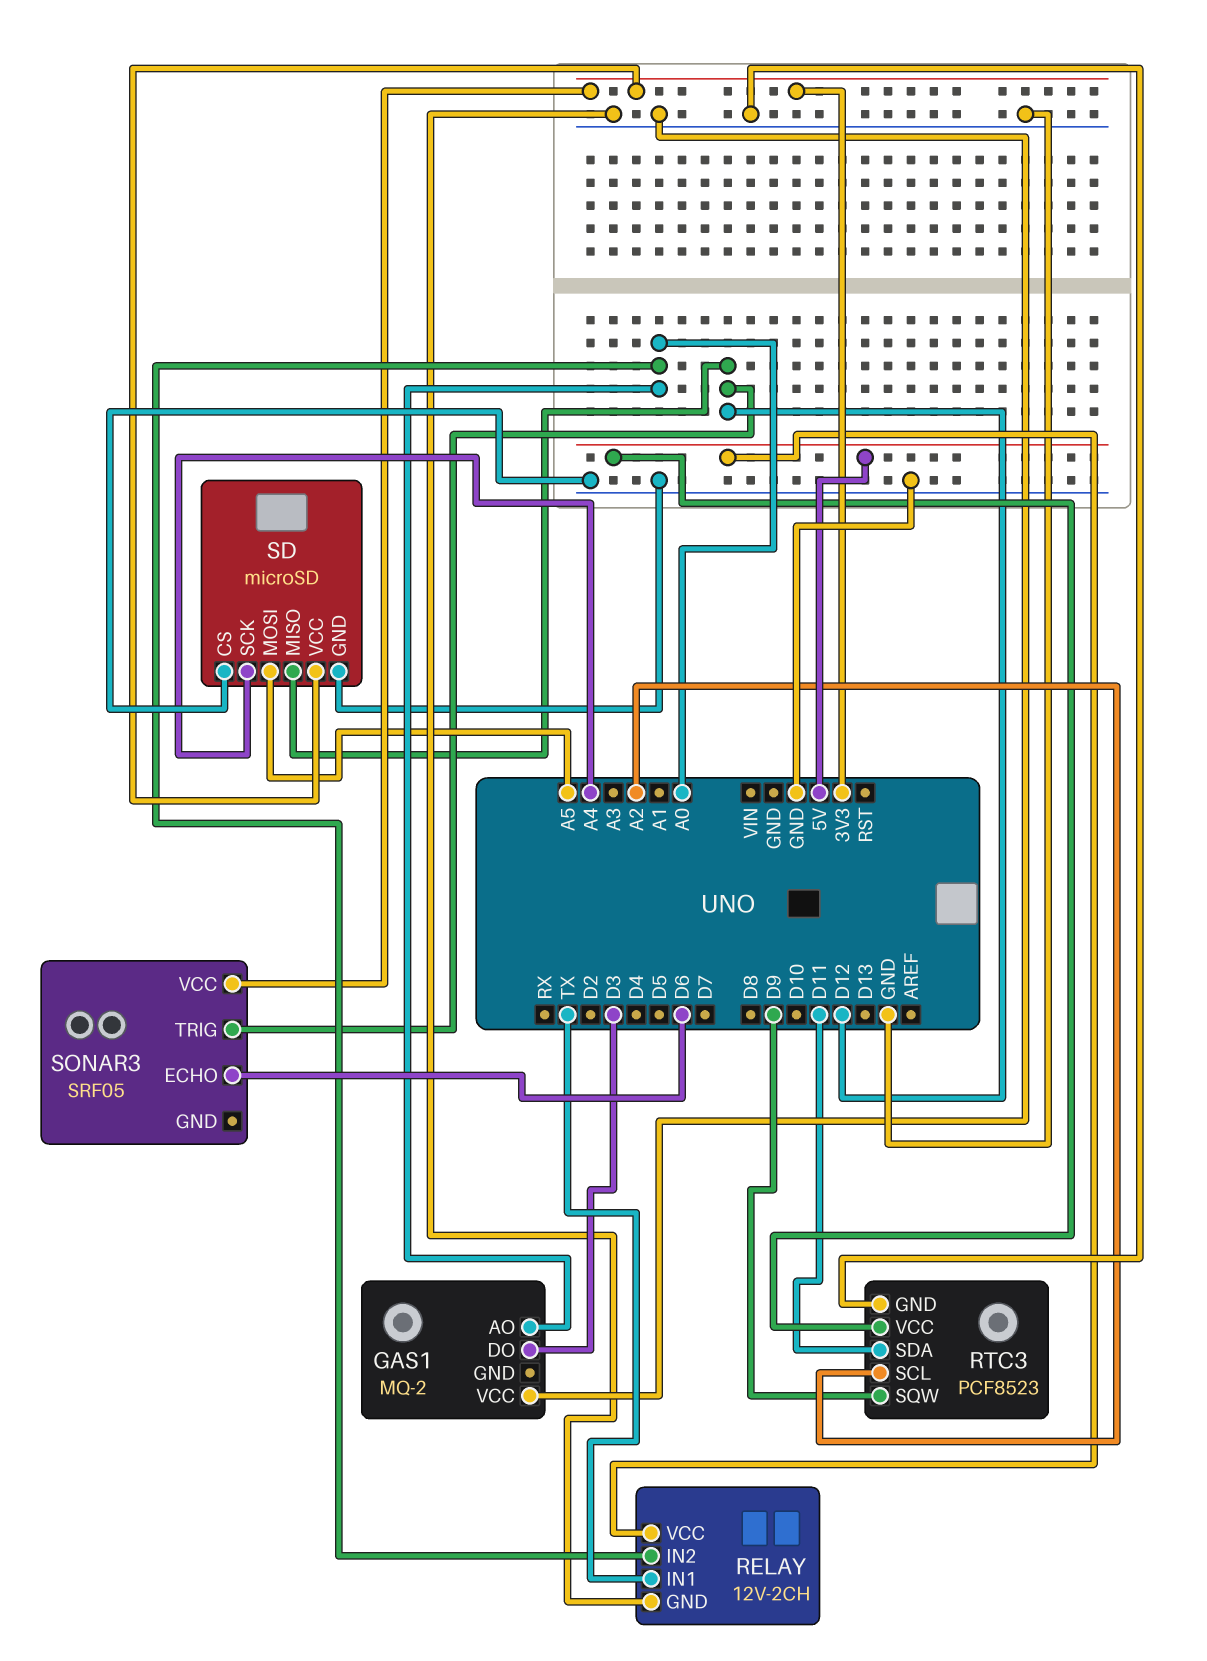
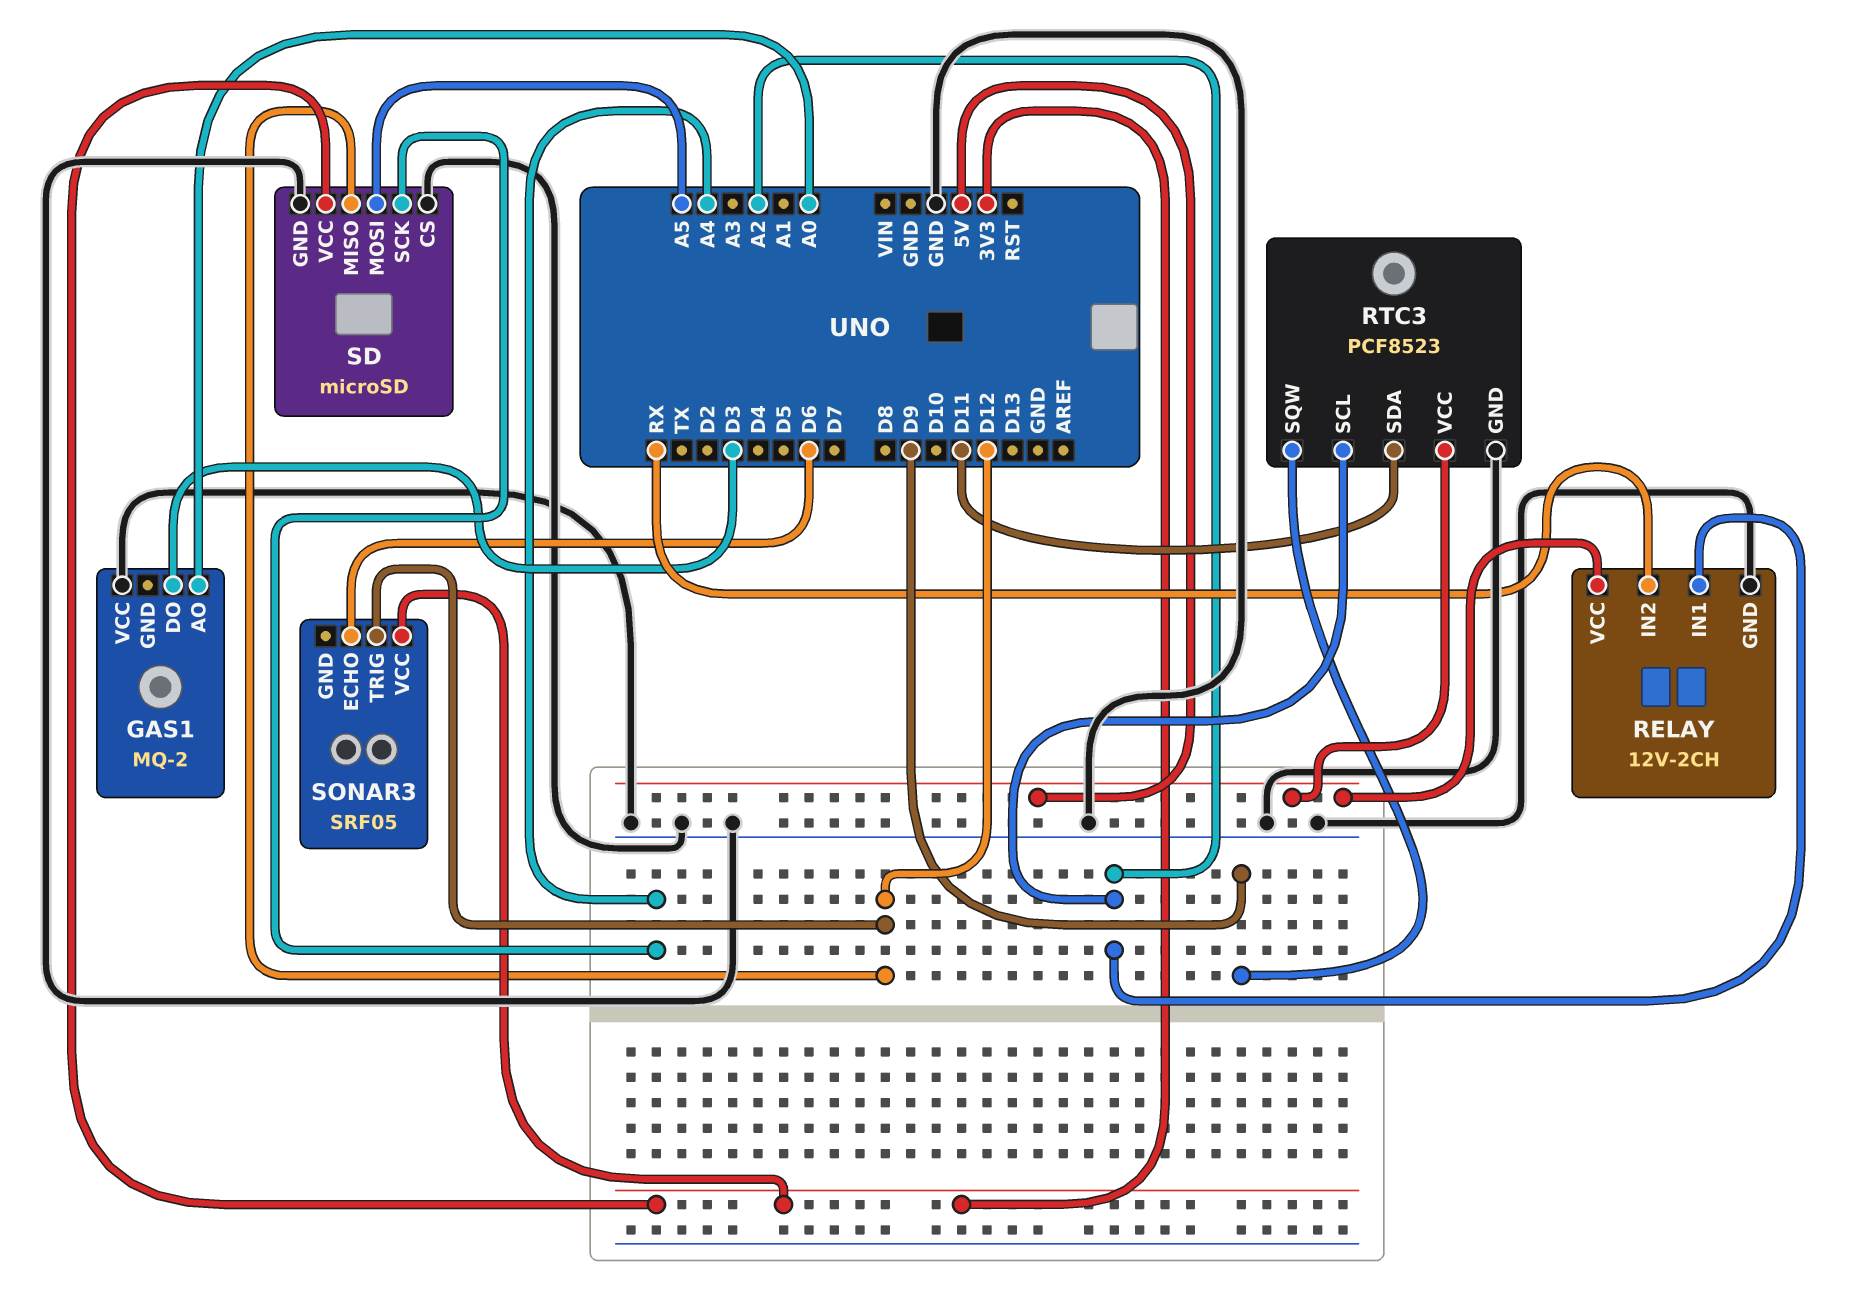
RELAY pin IN1: TX -> A2
RELAY pin IN2: A0 -> RX

